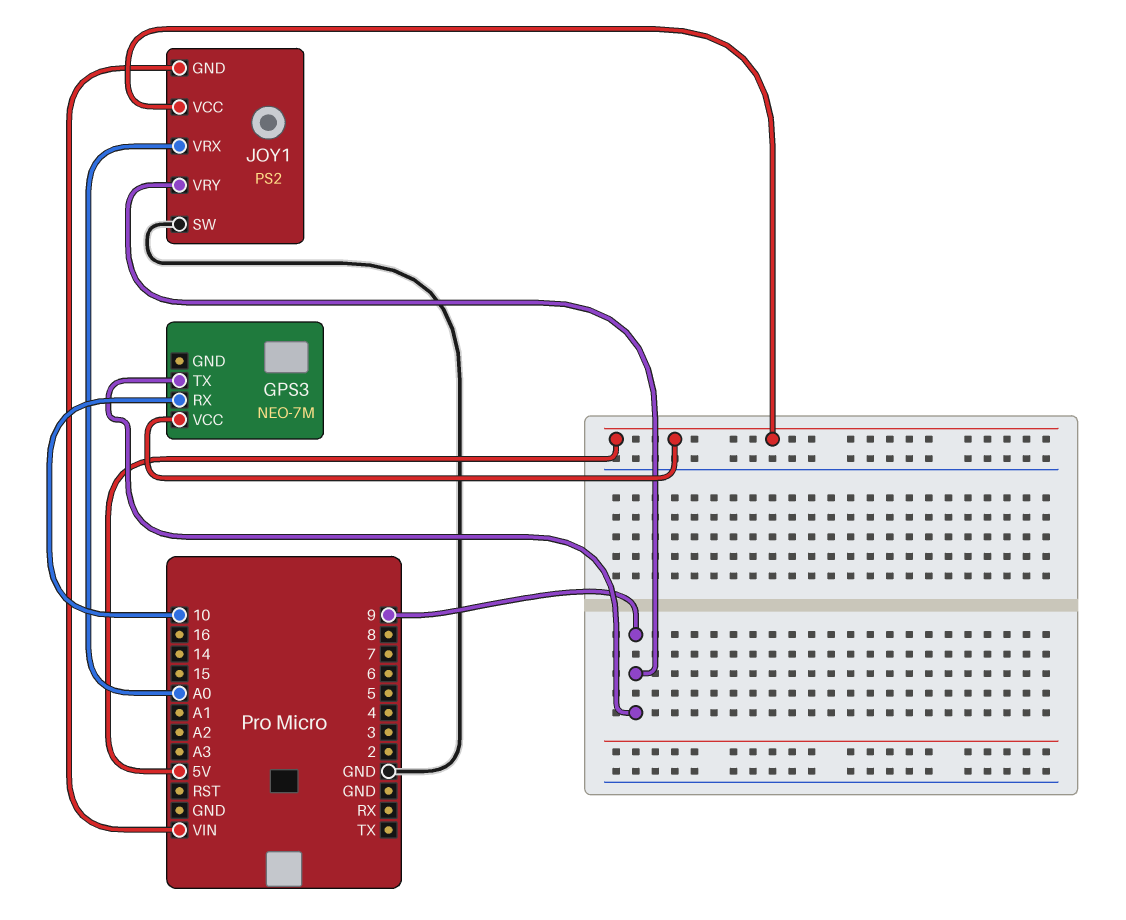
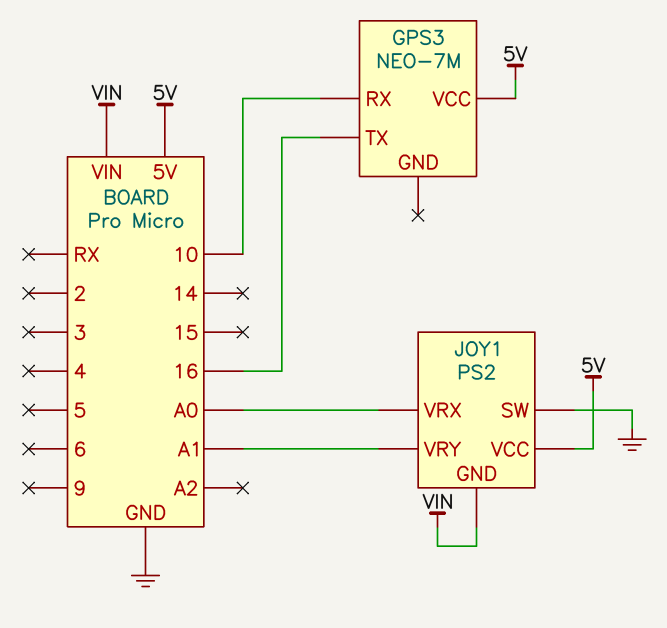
GPS3 pin TX: 9 -> 16
JOY1 pin VRY: 9 -> A1

